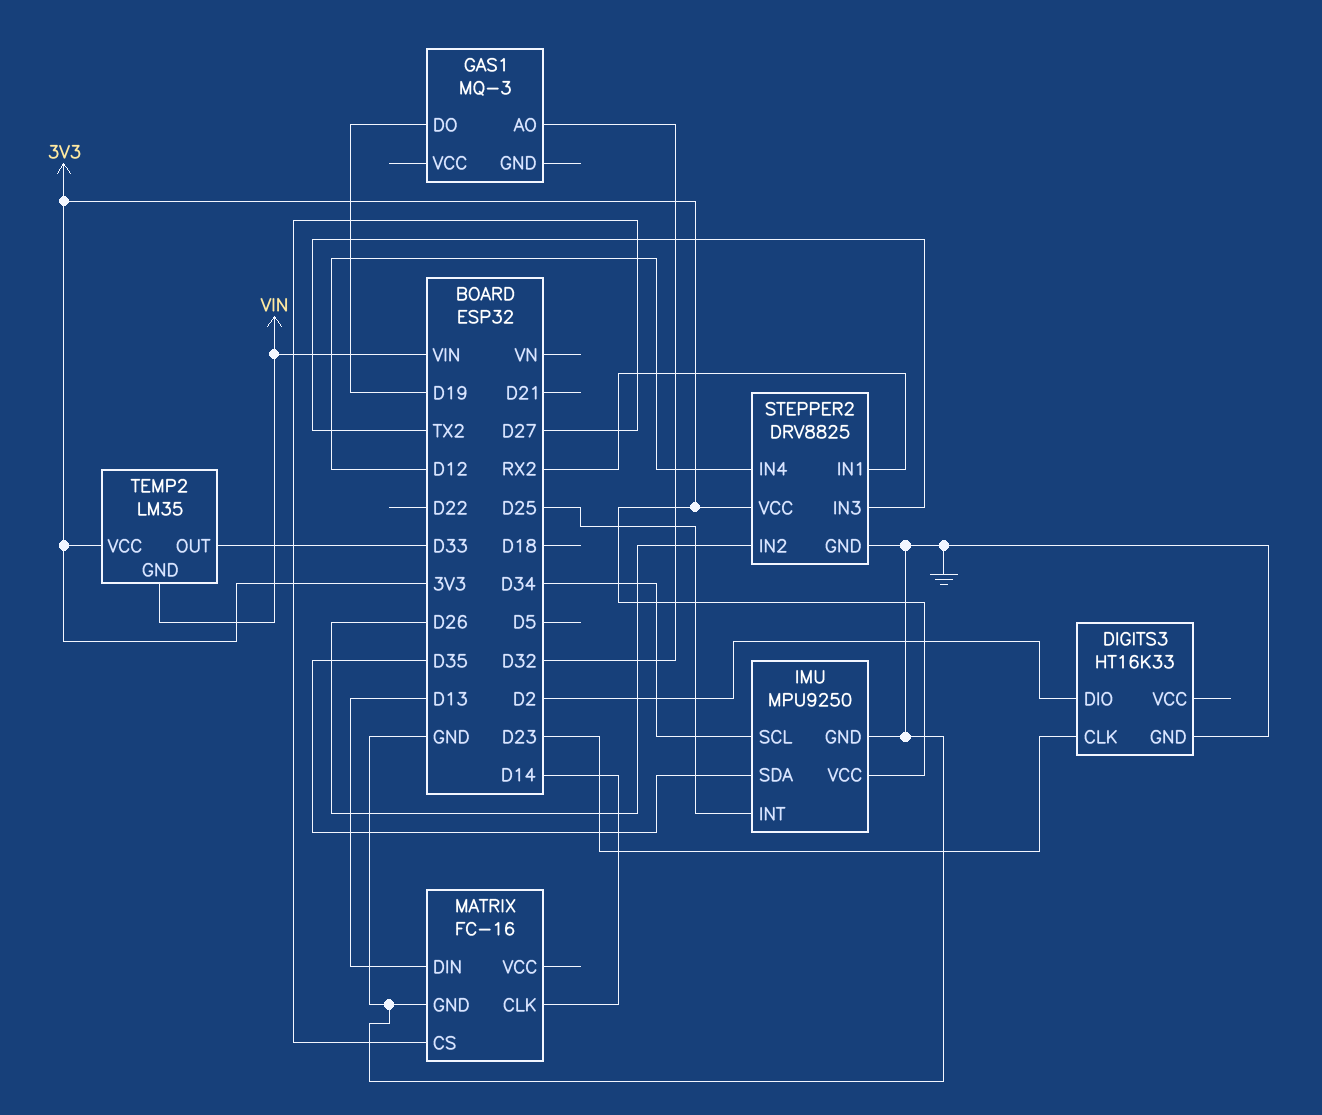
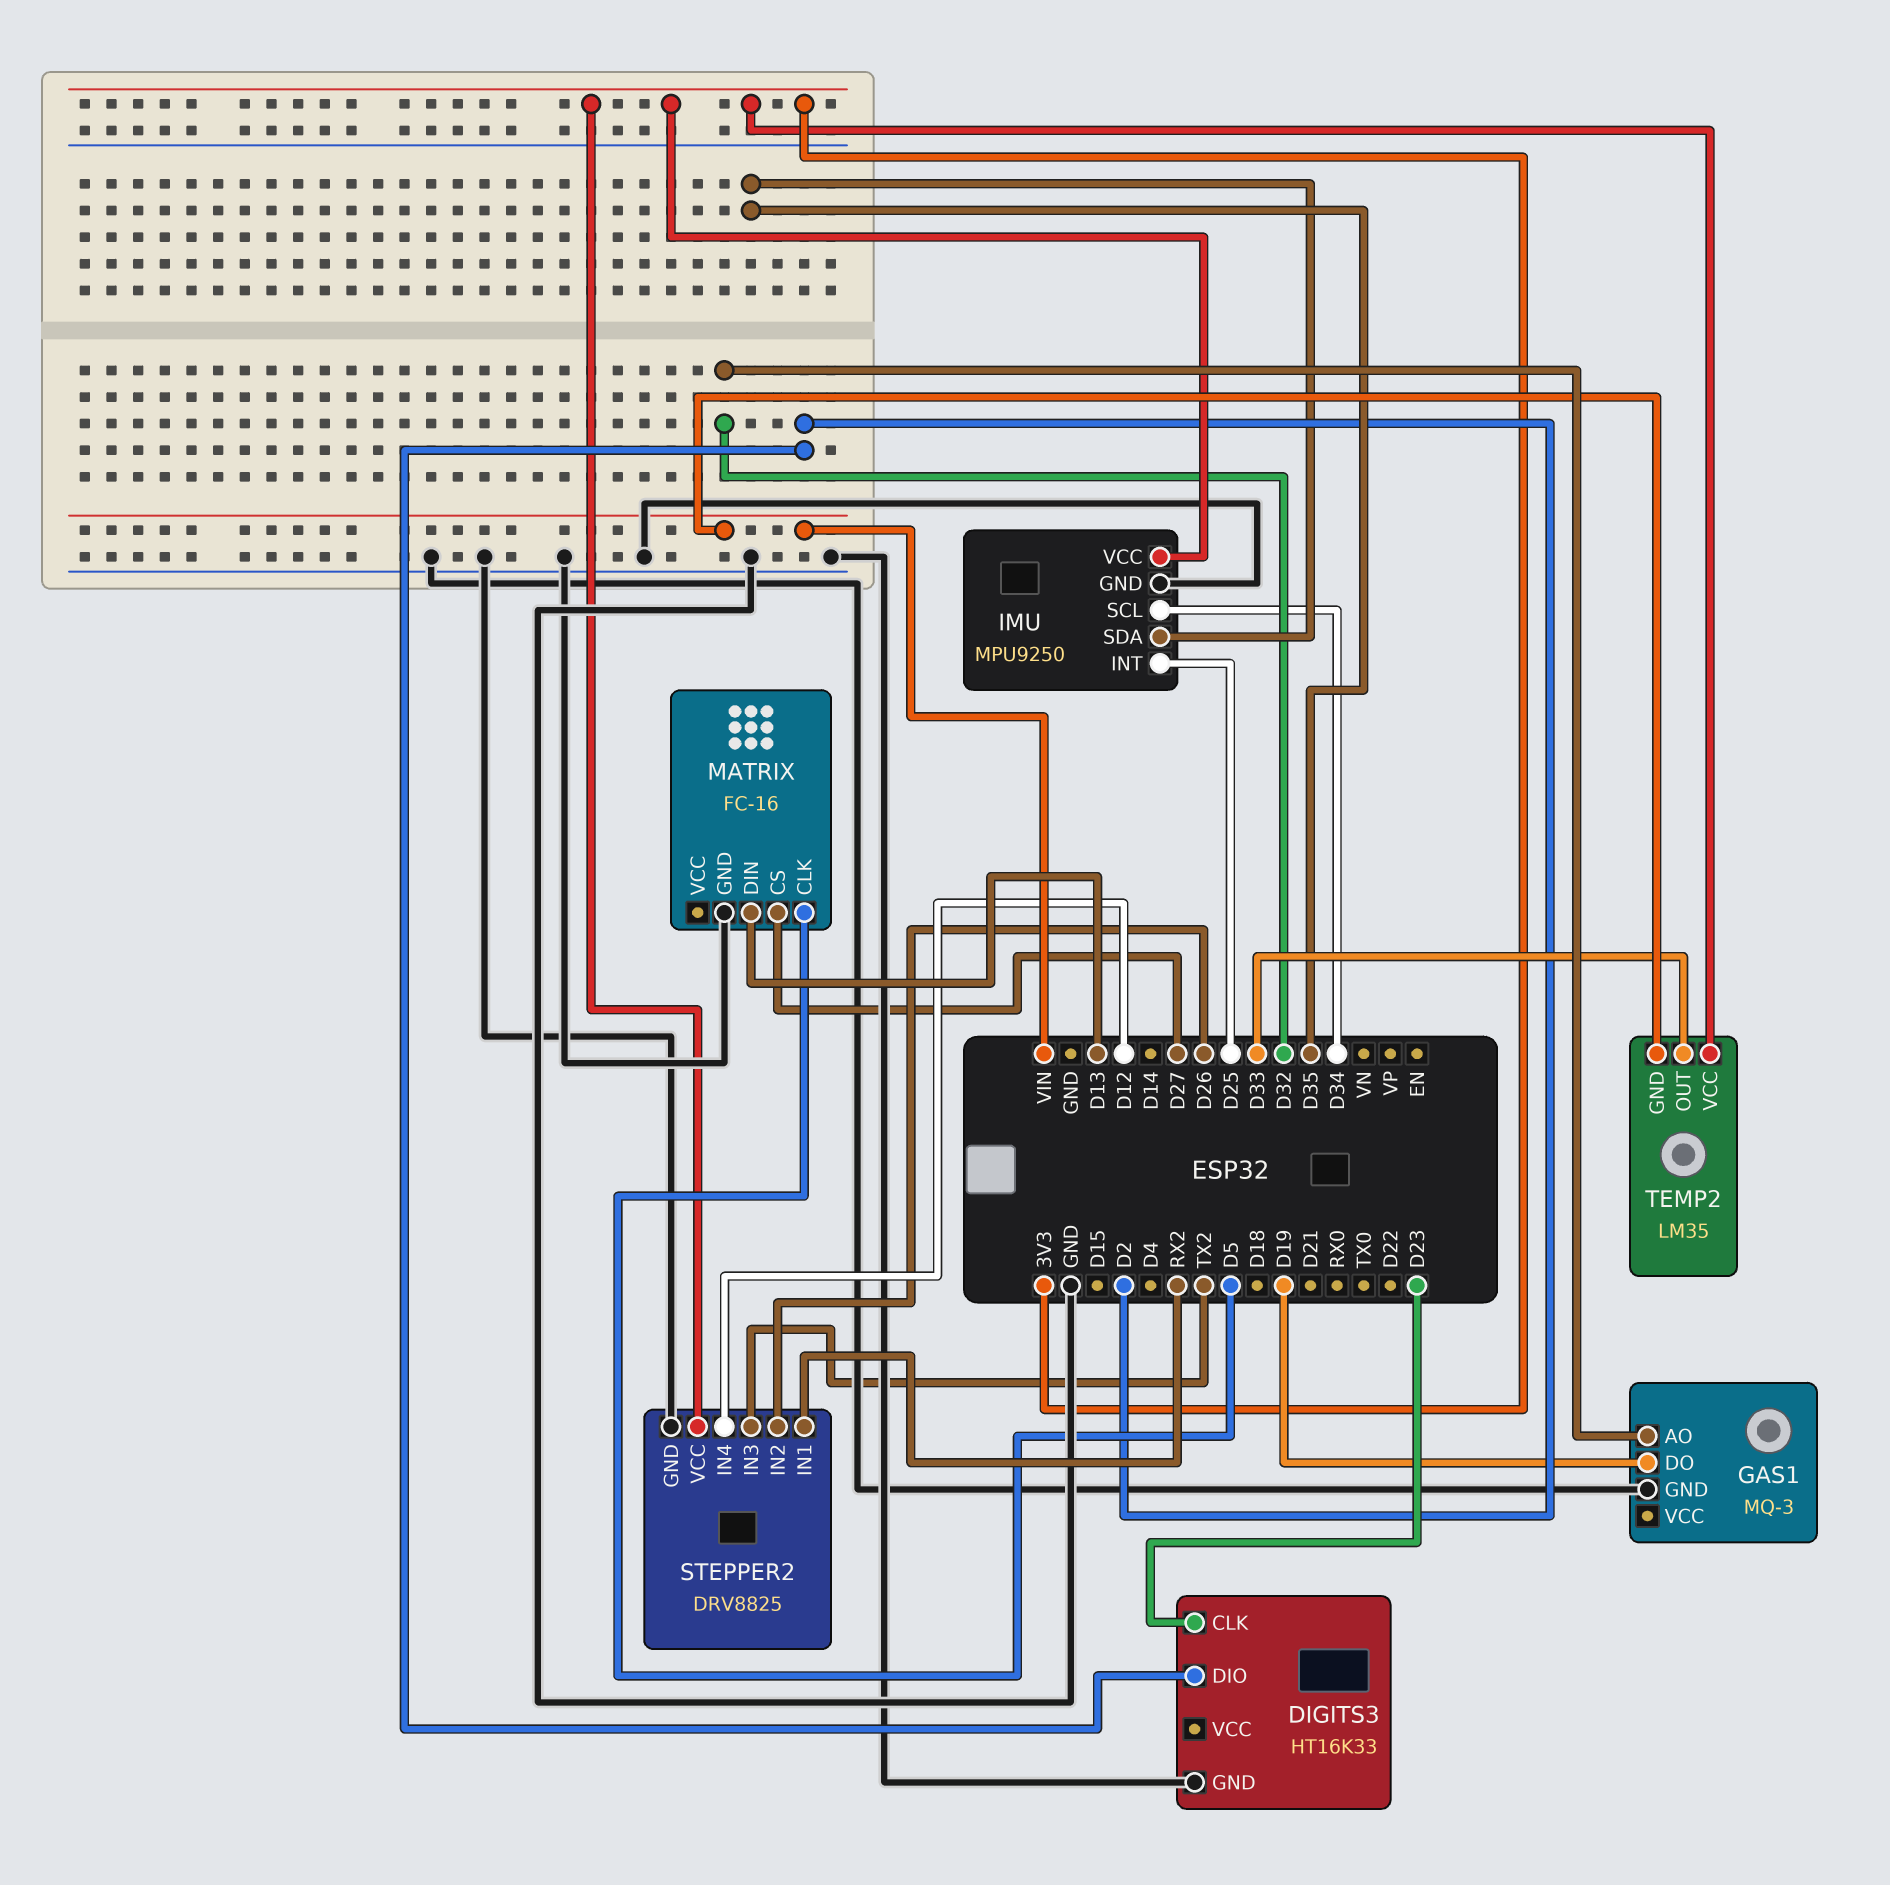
GAS1 pin GND: none -> GND
MATRIX pin CLK: D14 -> D5

